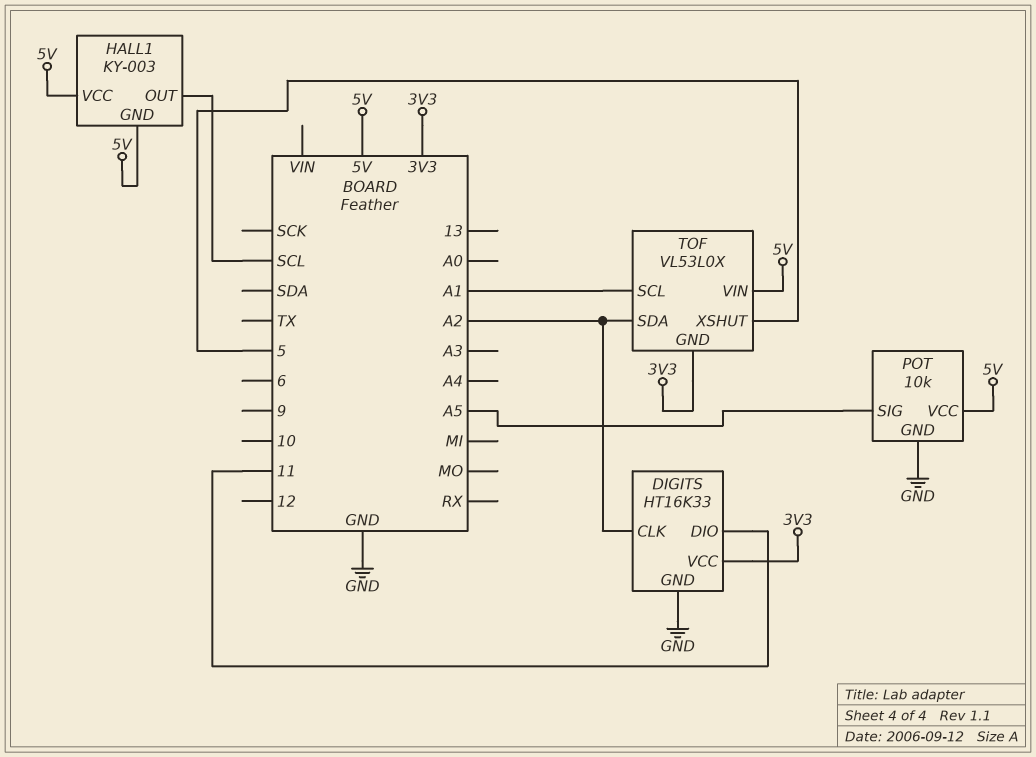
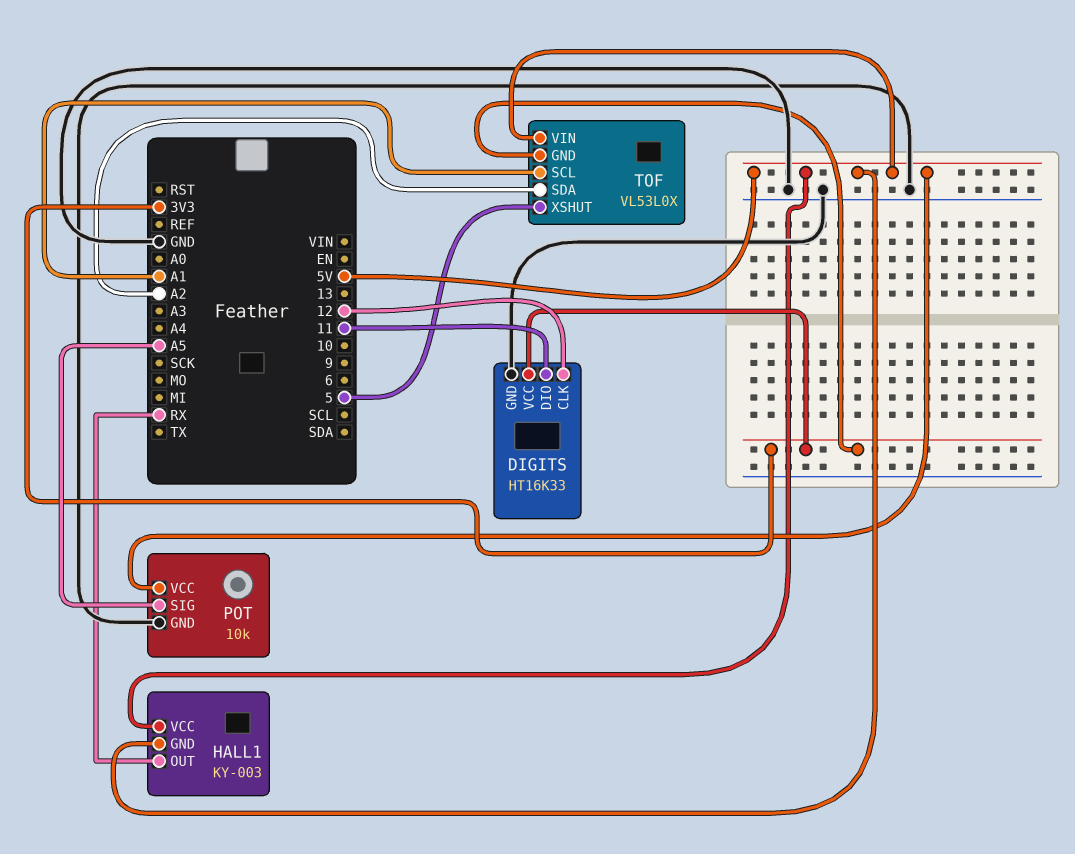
DIGITS pin CLK: A2 -> 12
HALL1 pin OUT: SCL -> RX

